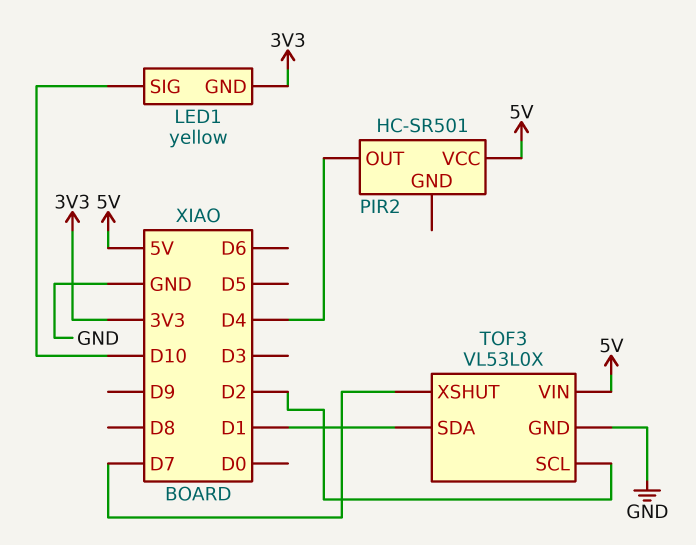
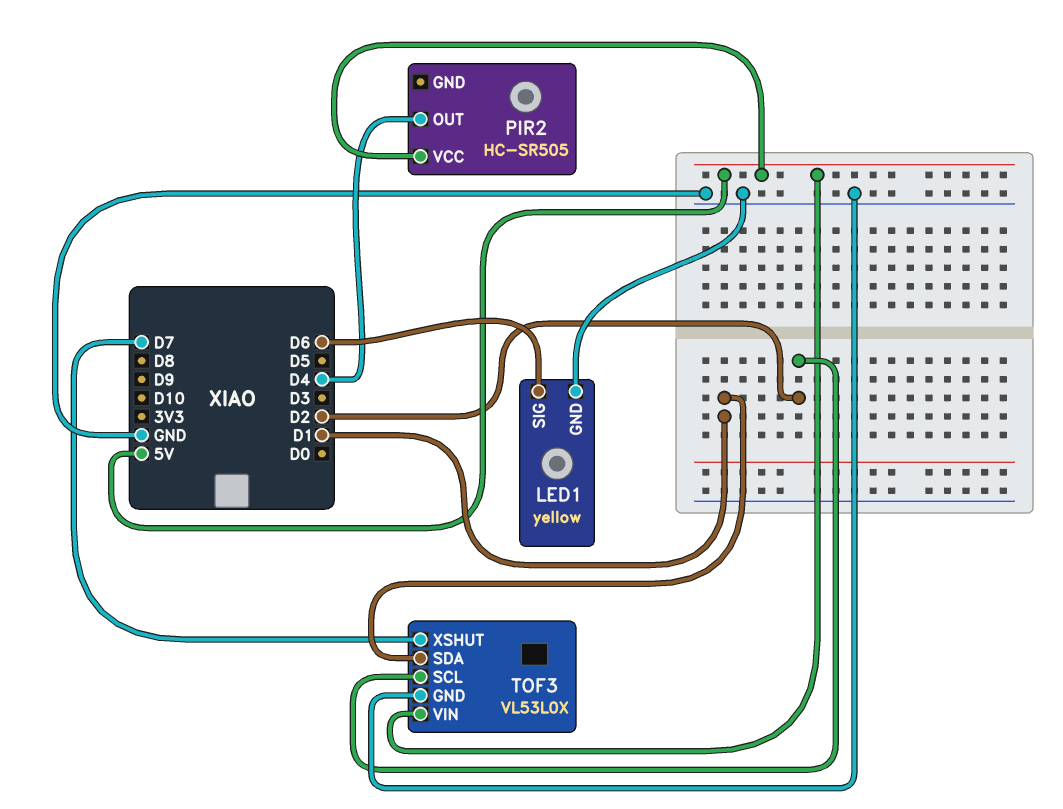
LED1 pin GND: 3V3 -> GND
LED1 pin SIG: D10 -> D6
PIR2: HC-SR501 -> HC-SR505

